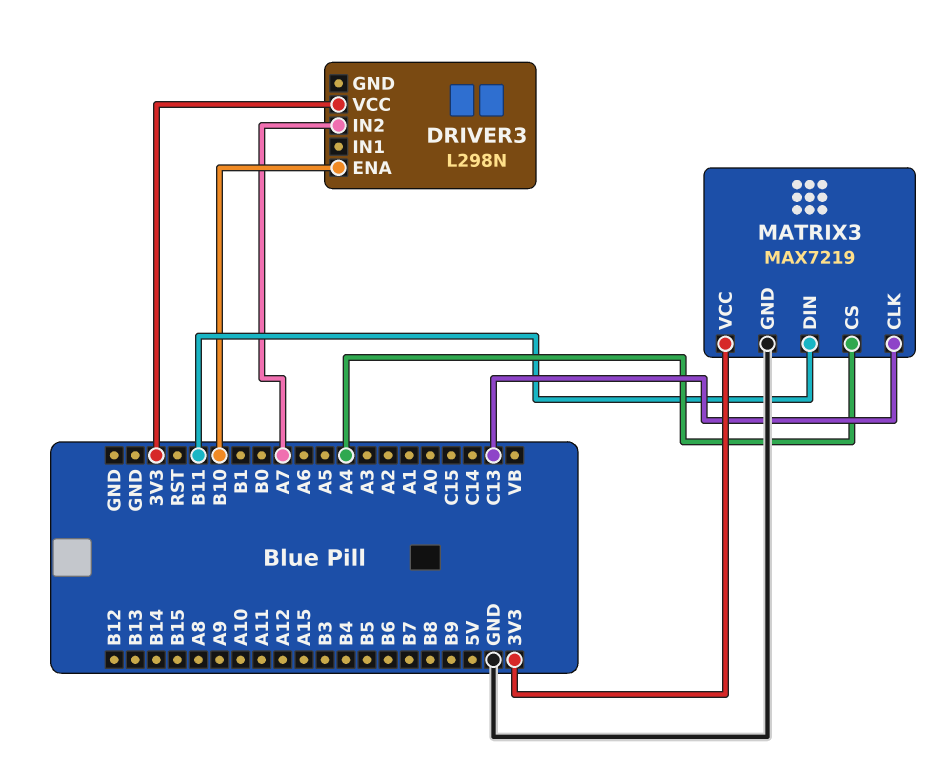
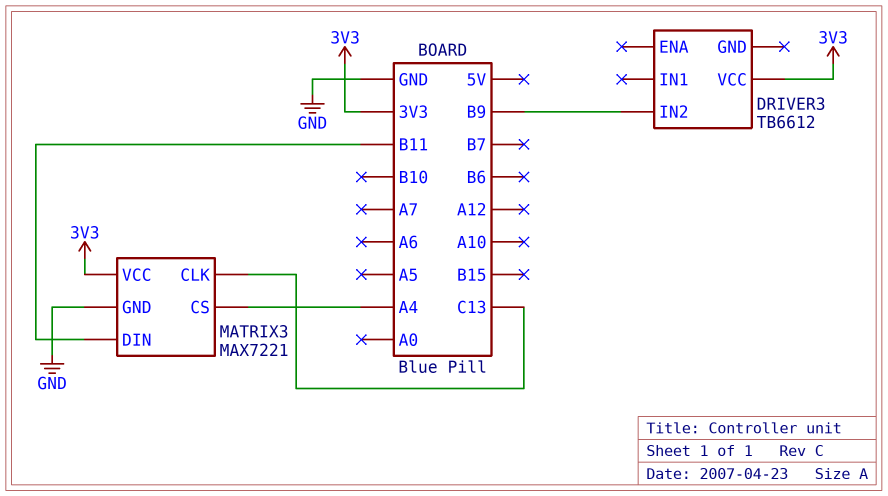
DRIVER3: L298N -> TB6612
DRIVER3 pin ENA: B10 -> none
DRIVER3 pin IN2: A7 -> B9
MATRIX3: MAX7219 -> MAX7221

